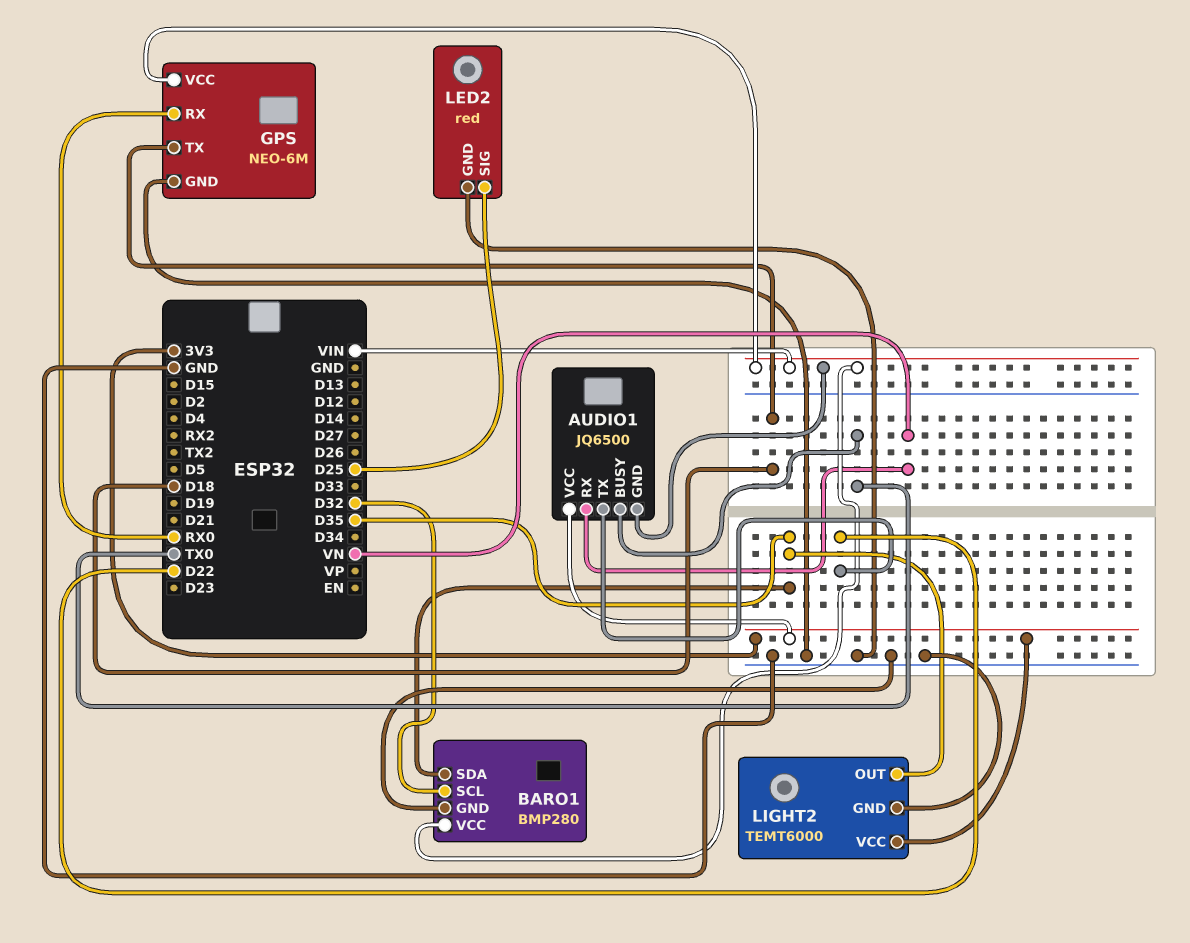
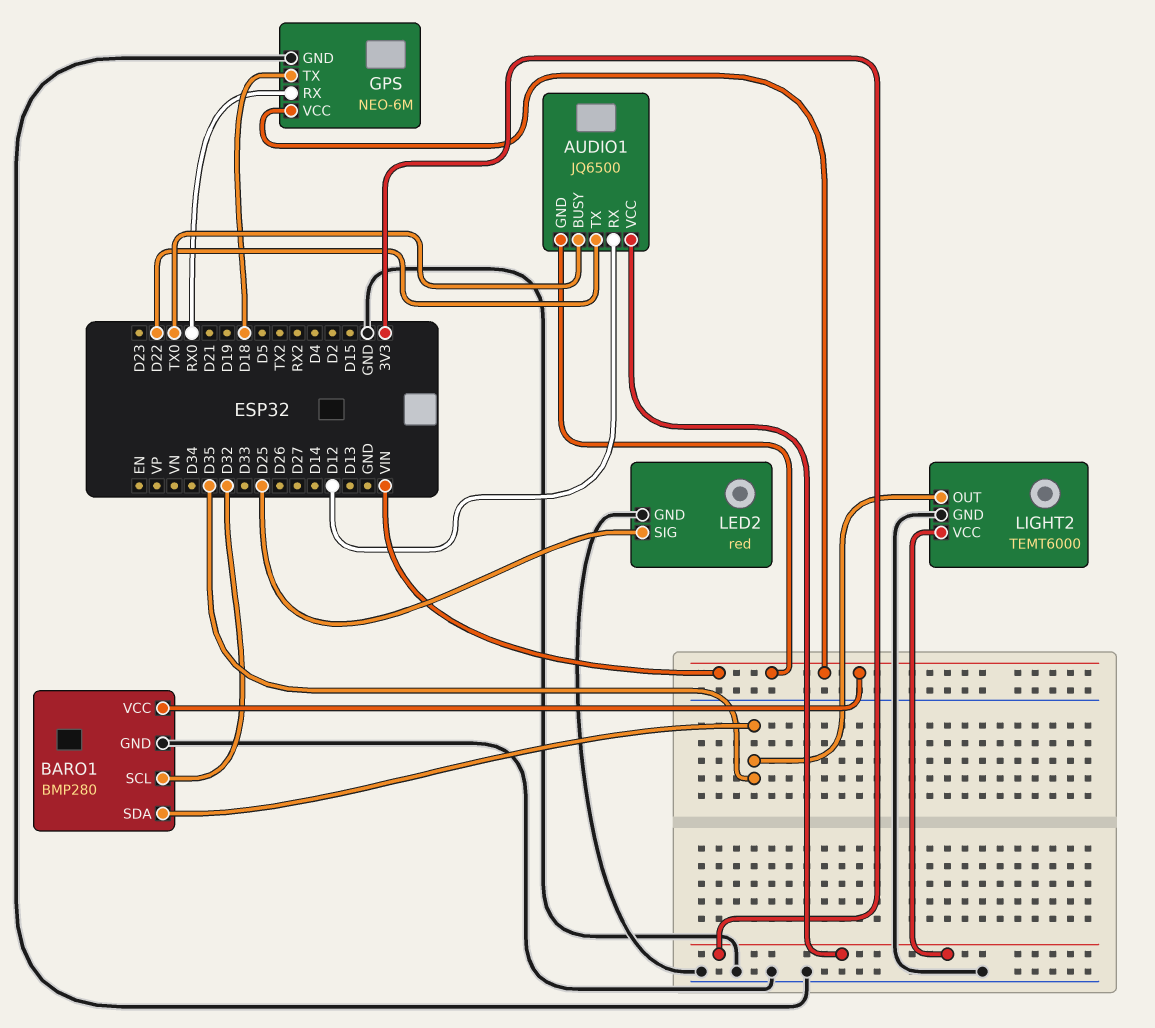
AUDIO1 pin RX: VN -> D12

